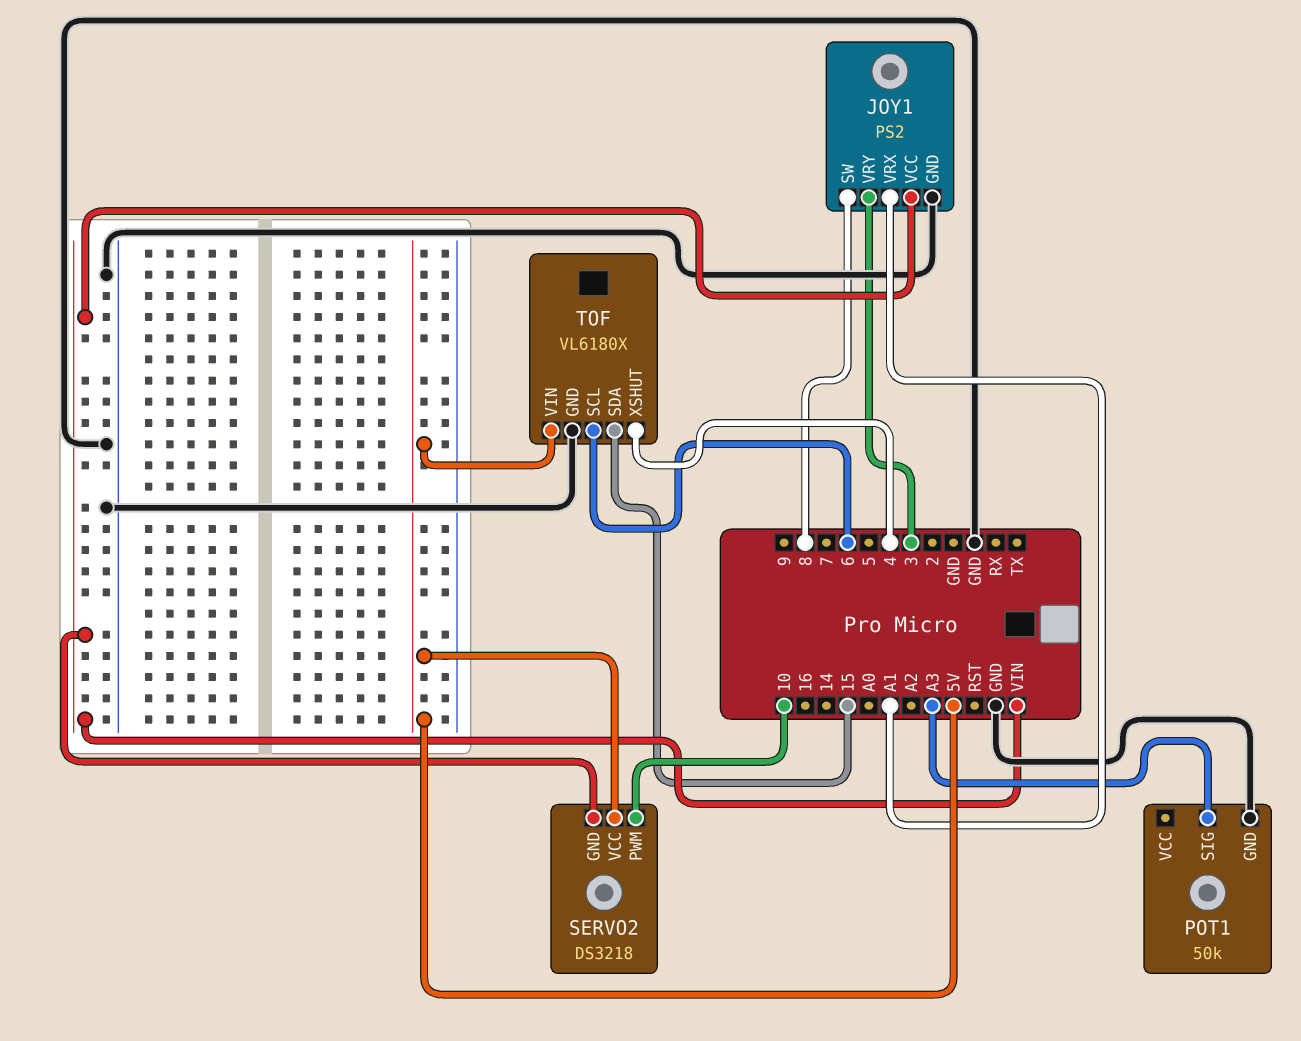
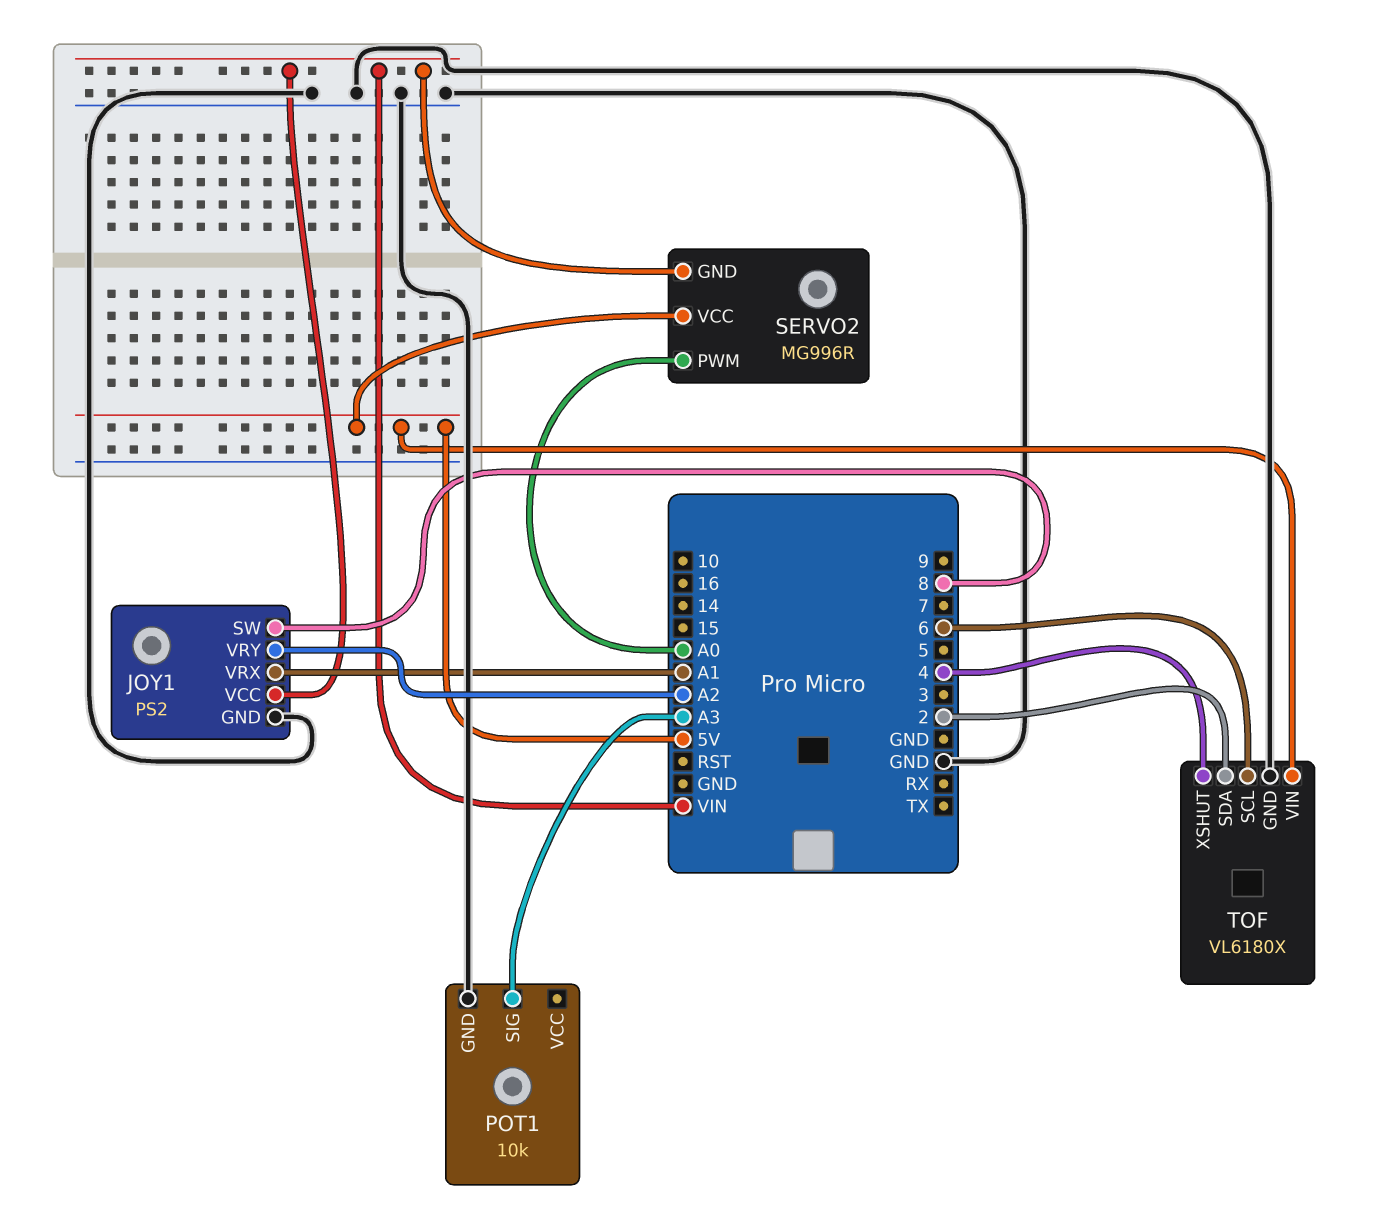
JOY1 pin VRY: 3 -> A2
POT1: 50k -> 10k
SERVO2: DS3218 -> MG996R
SERVO2 pin PWM: 10 -> A0
TOF pin SDA: 15 -> 2

